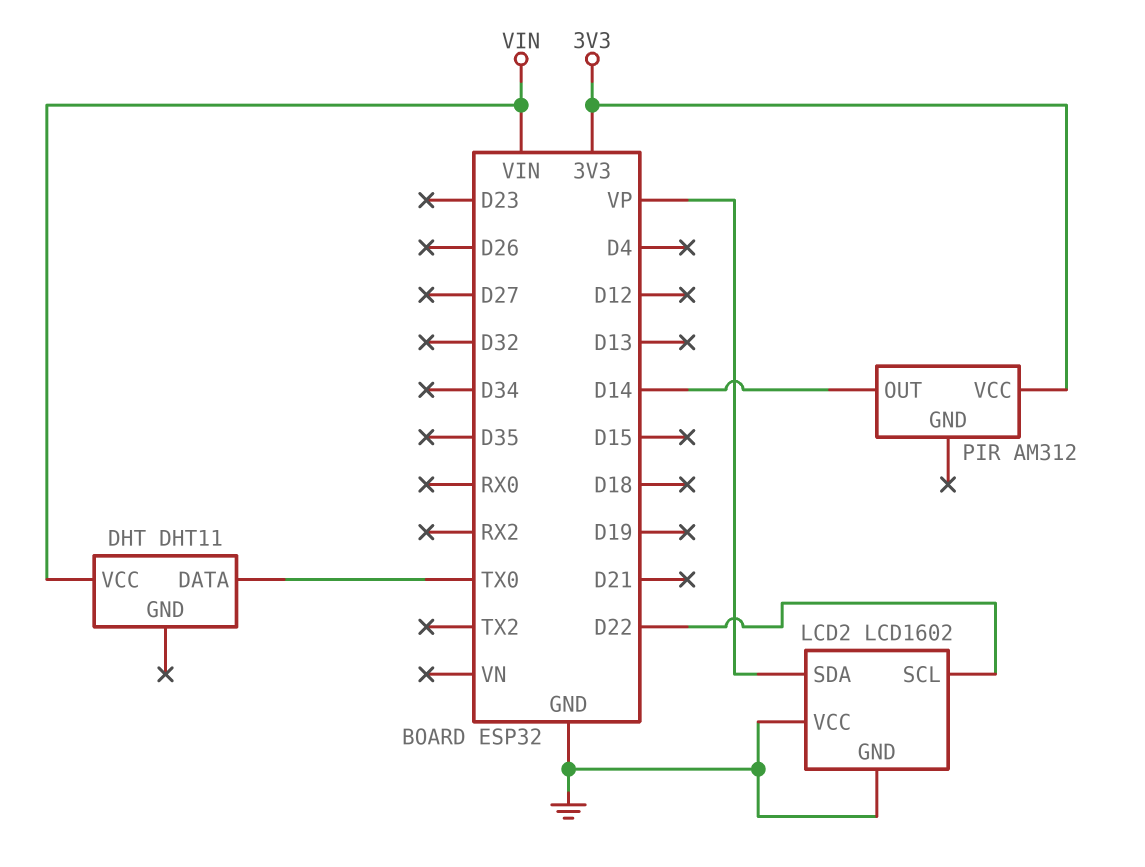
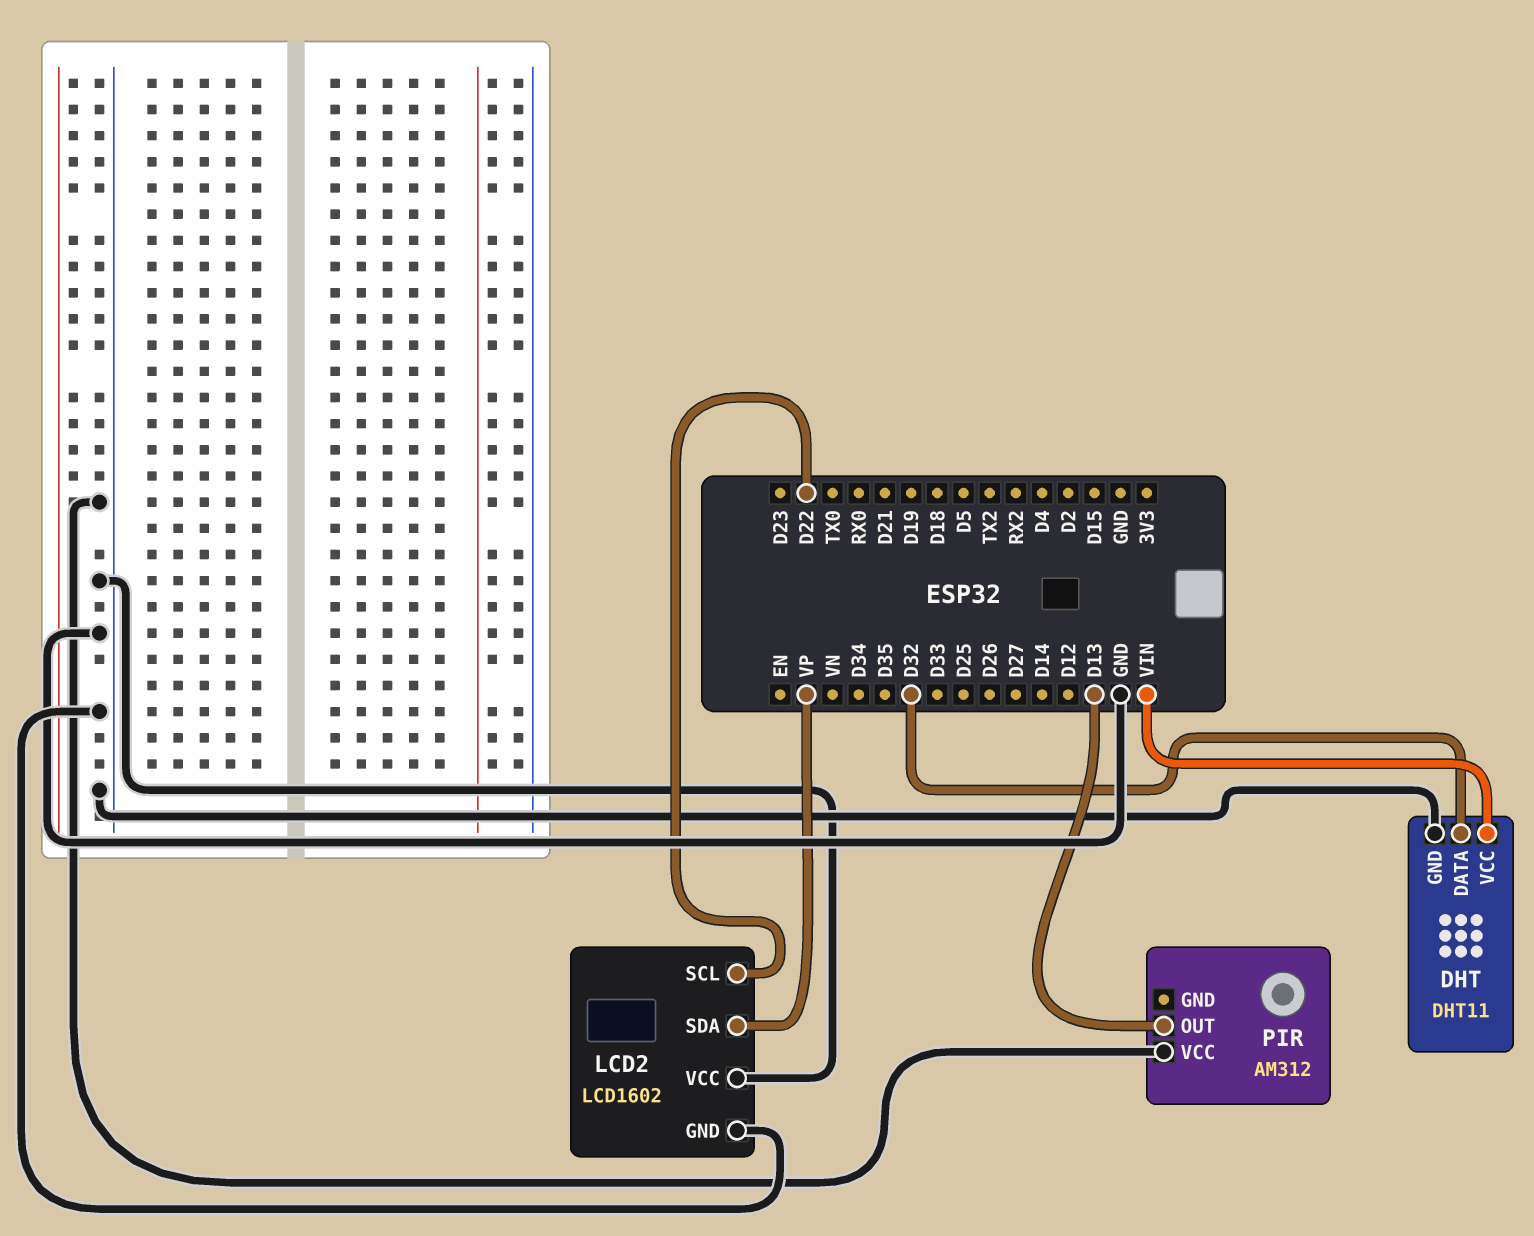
DHT pin DATA: TX0 -> D32
DHT pin GND: none -> GND
PIR pin OUT: D14 -> D13
PIR pin VCC: 3V3 -> GND

